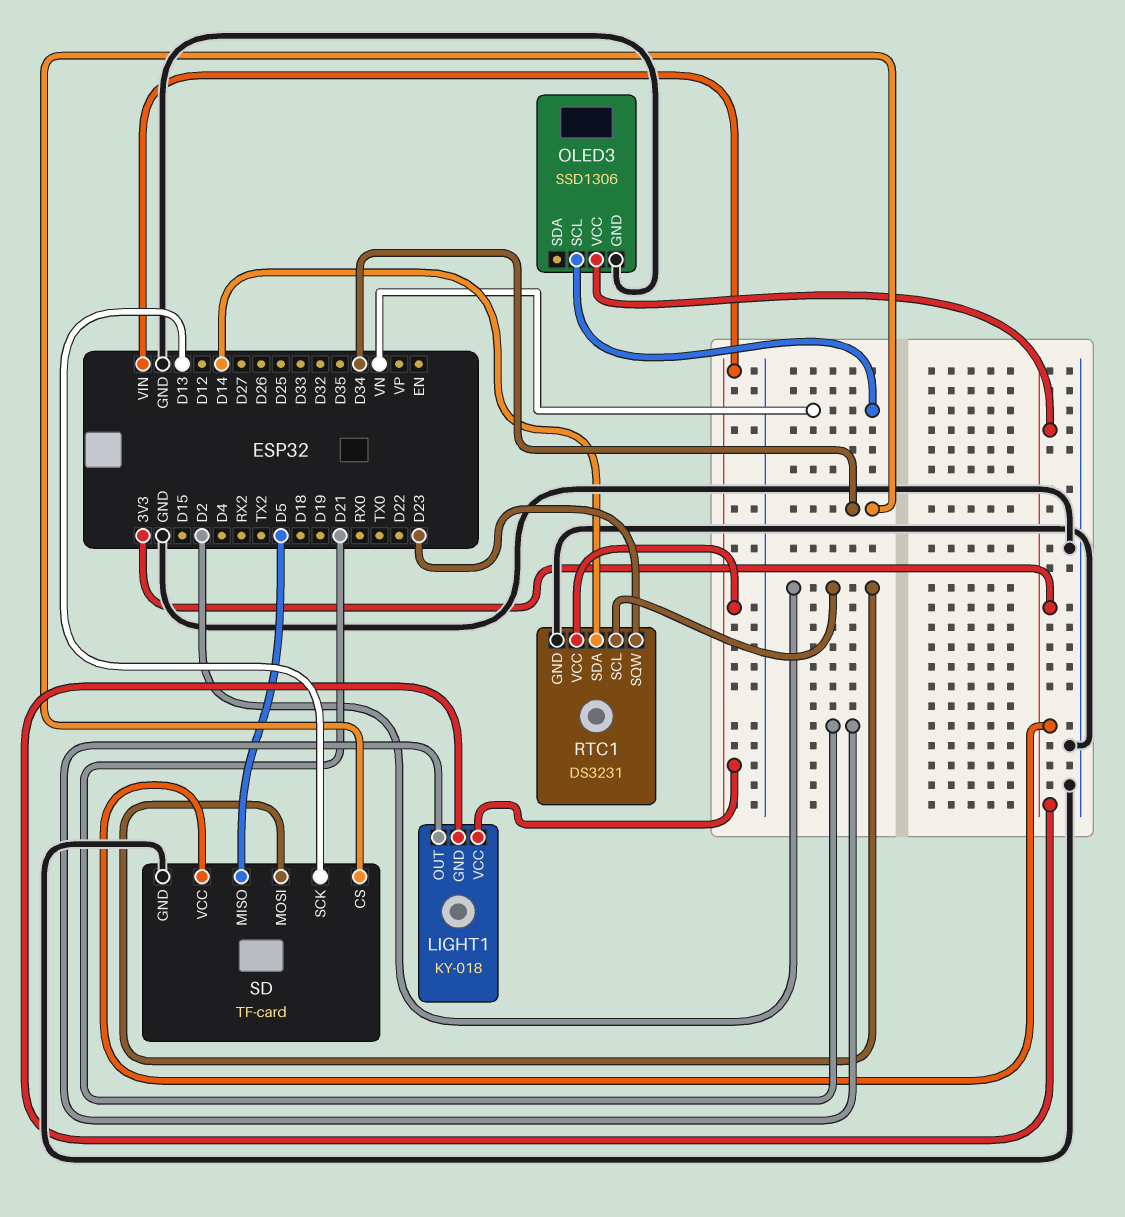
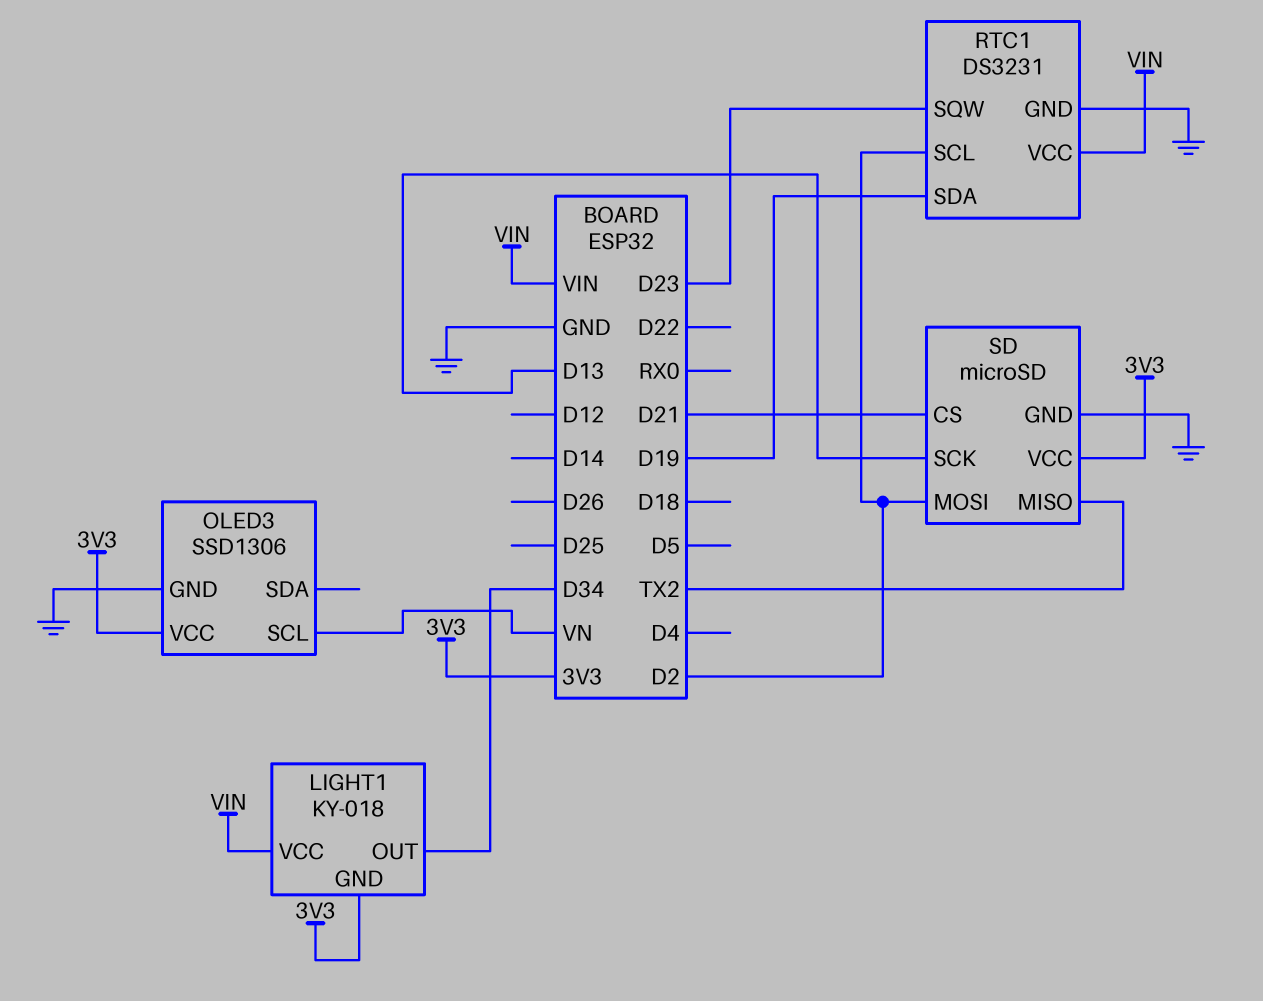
LIGHT1 pin OUT: D21 -> D34
RTC1 pin SDA: D14 -> D19
SD: TF-card -> microSD
SD pin CS: D34 -> D21
SD pin MISO: D5 -> TX2

